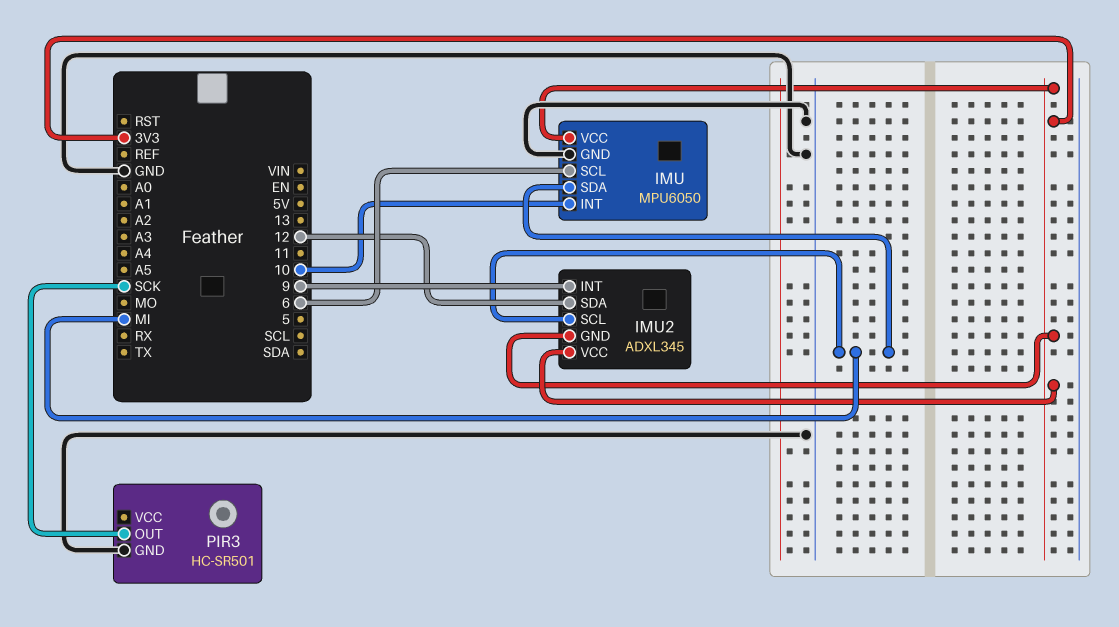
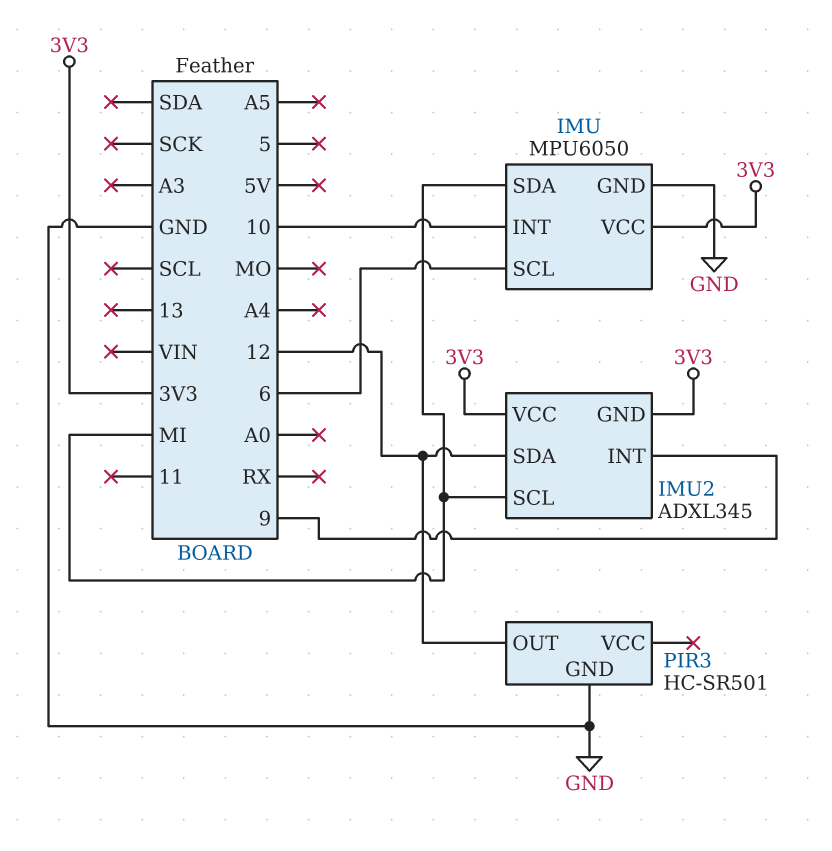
PIR3 pin OUT: SCK -> 12

